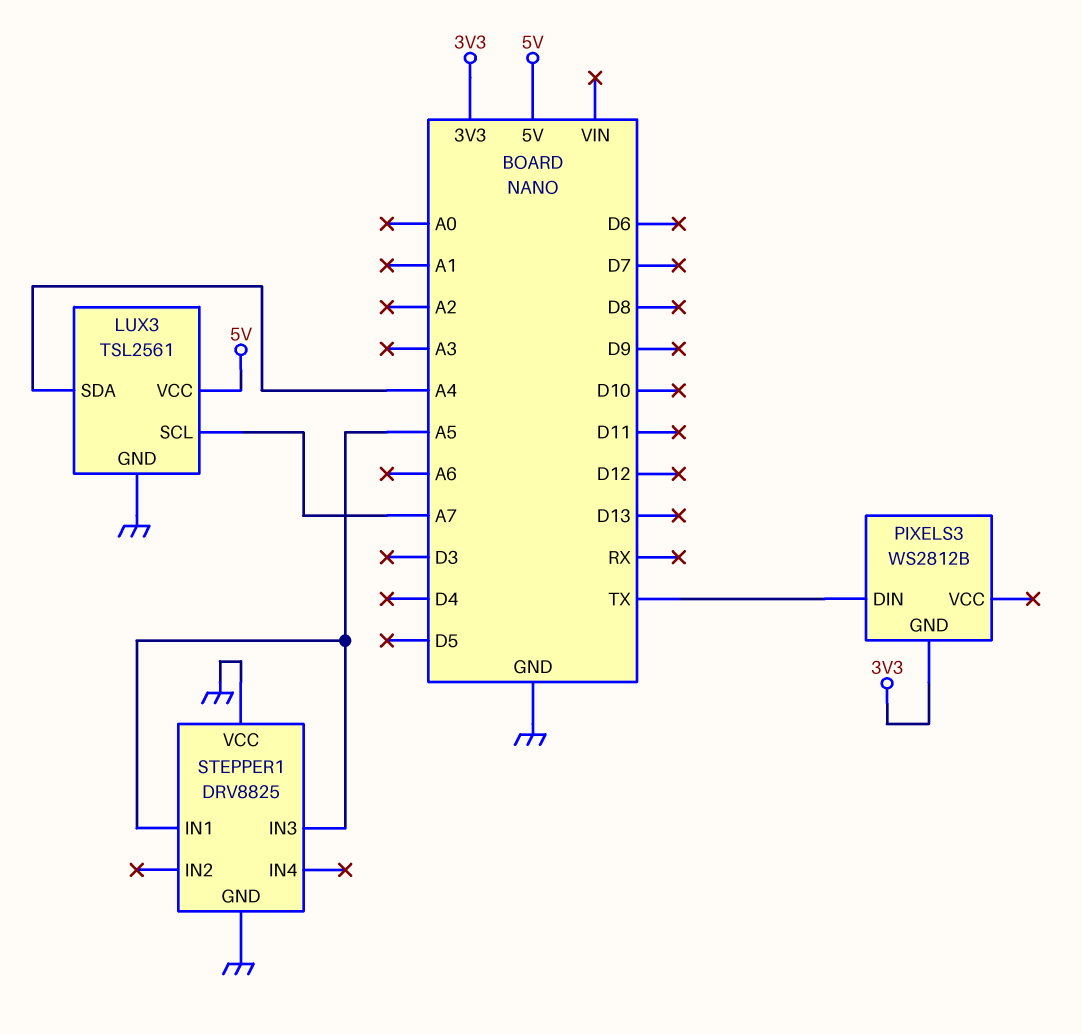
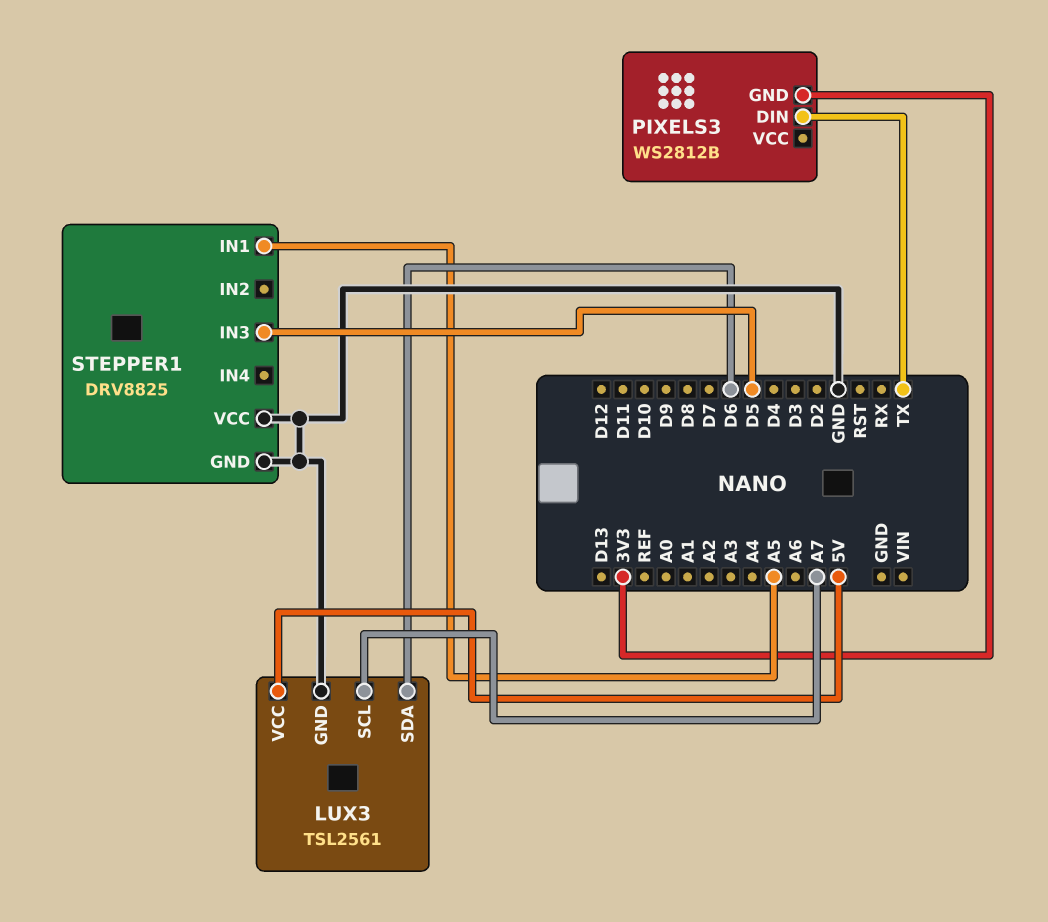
LUX3 pin SDA: A4 -> D6
STEPPER1 pin IN3: A5 -> D5

